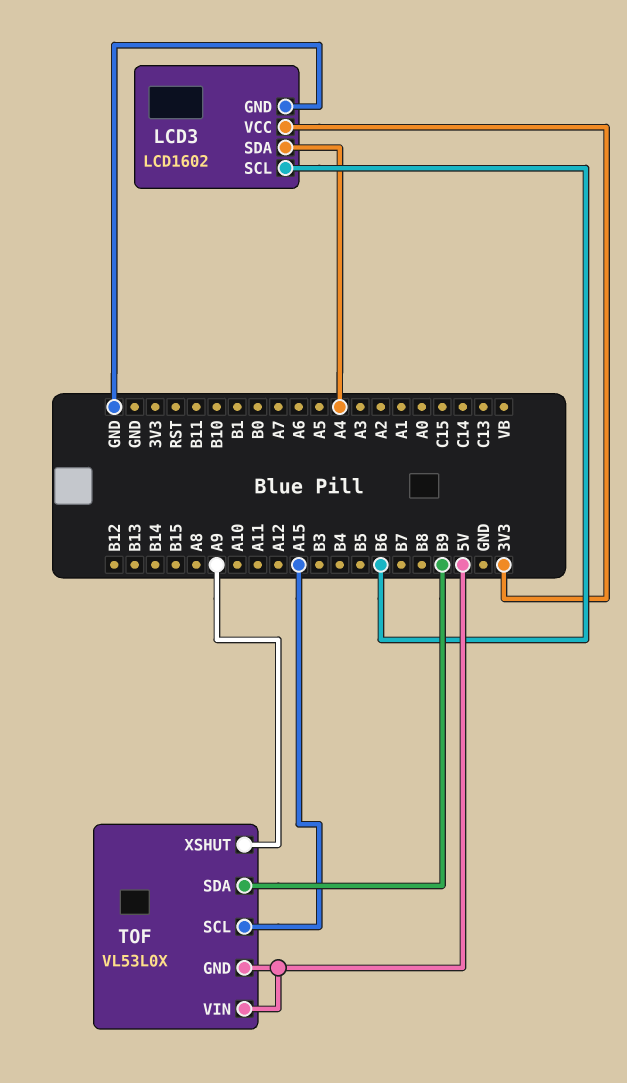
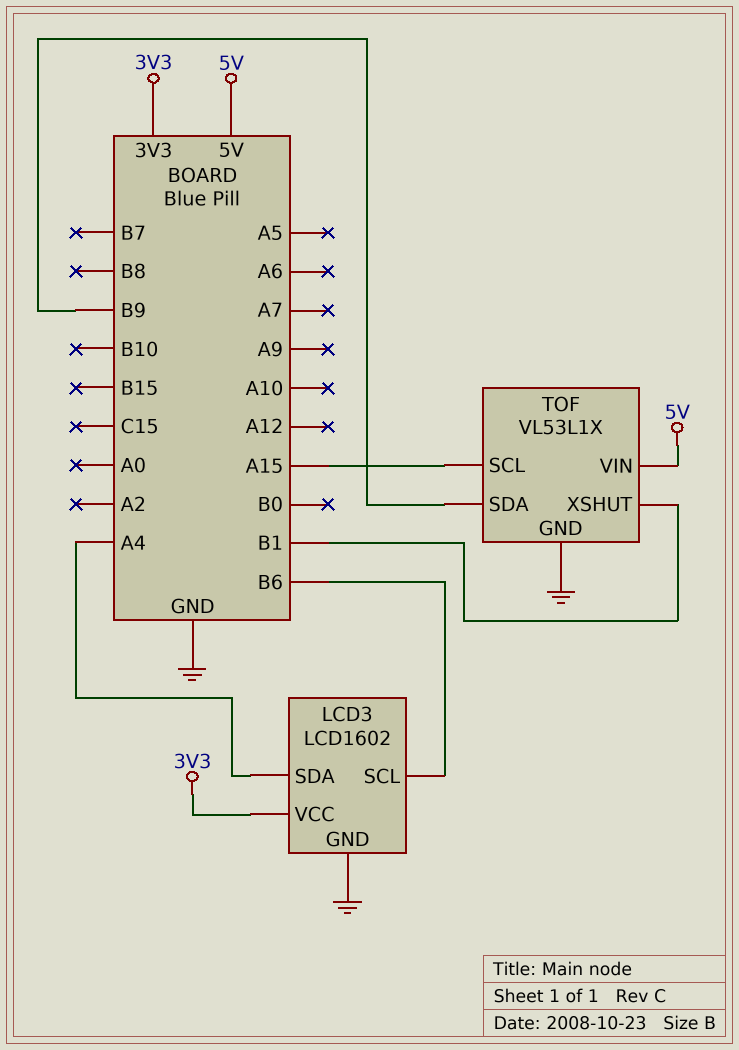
TOF: VL53L0X -> VL53L1X
TOF pin GND: 5V -> GND
TOF pin XSHUT: A9 -> B1

